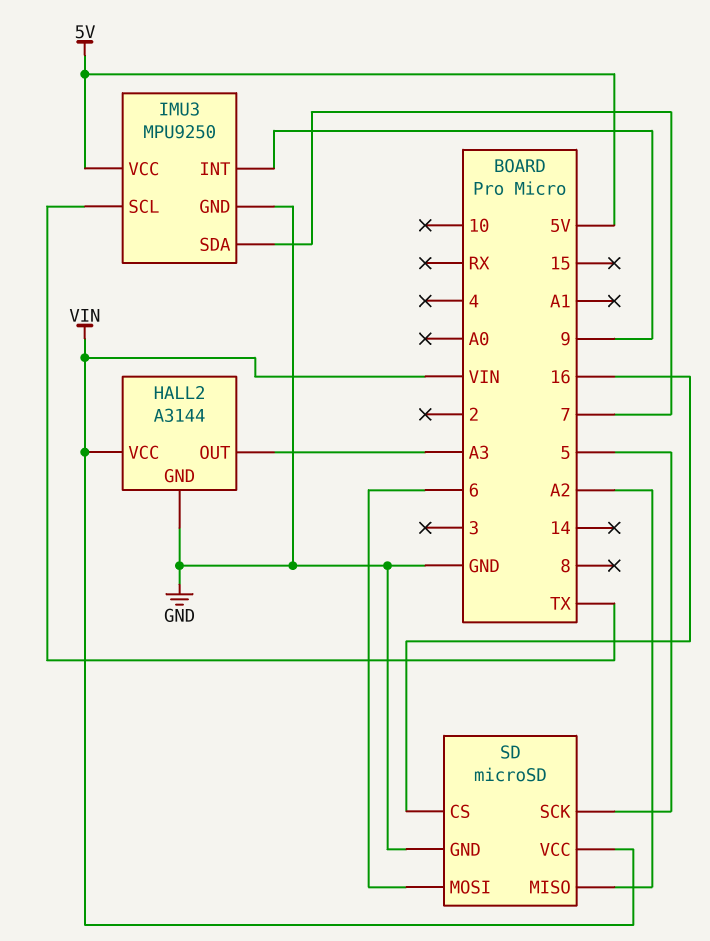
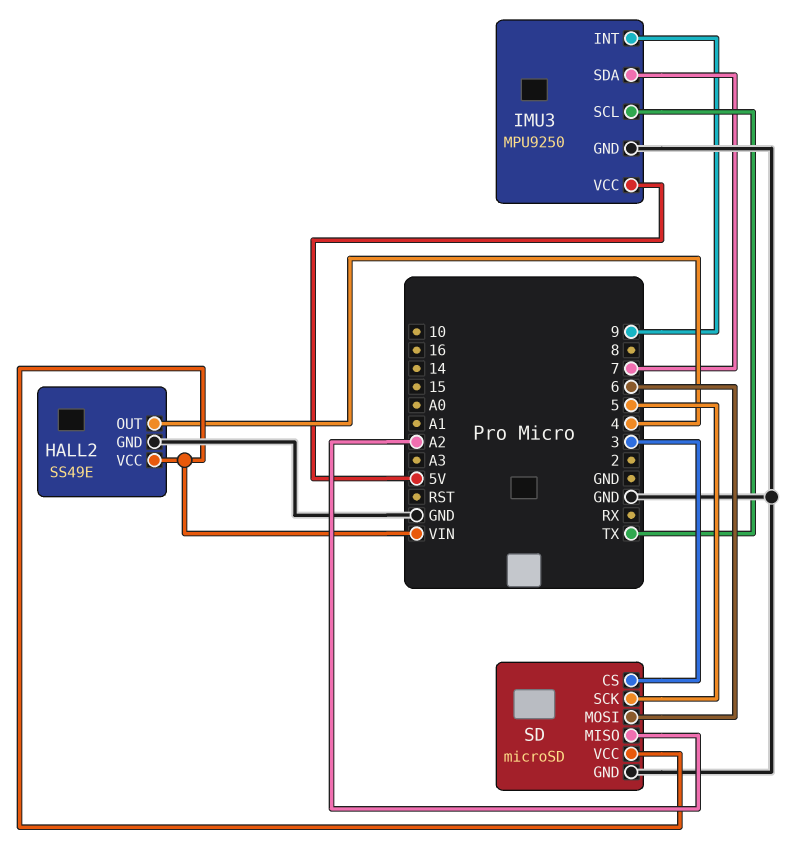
HALL2: A3144 -> SS49E
HALL2 pin OUT: A3 -> 4
SD pin CS: 16 -> 3

